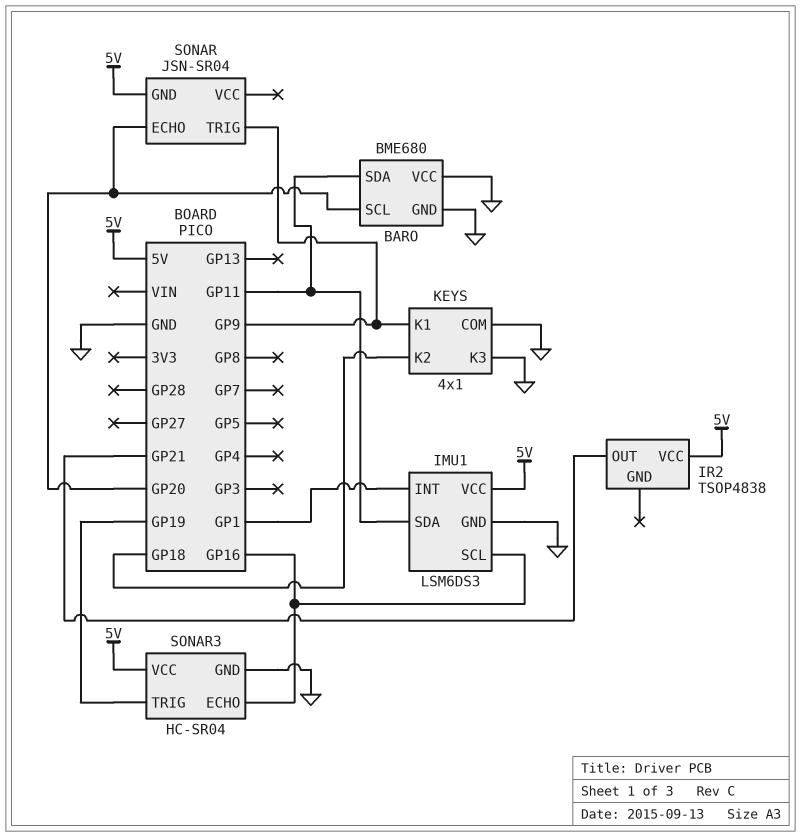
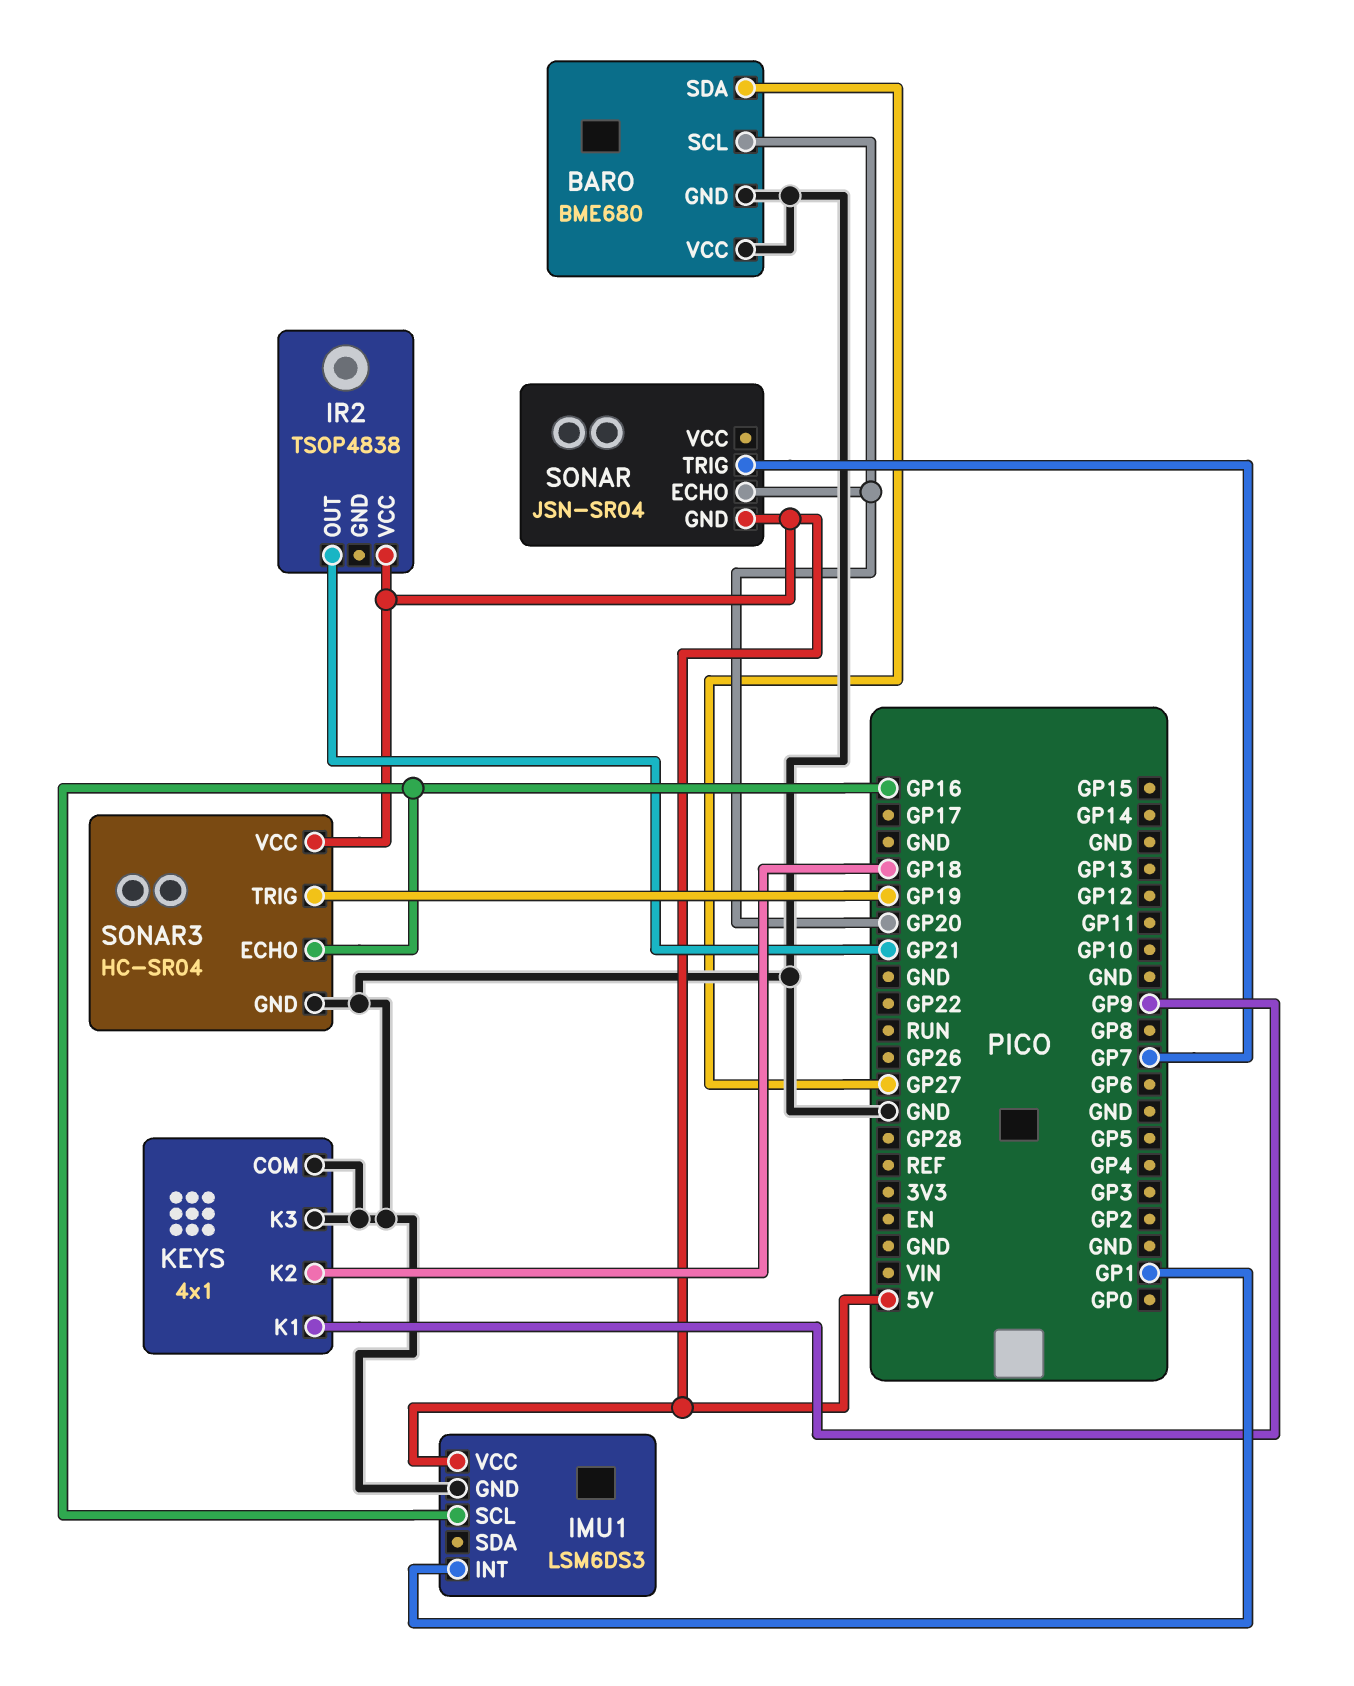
BARO pin SDA: GP11 -> GP27
IMU1 pin SDA: GP11 -> none
SONAR pin TRIG: GP9 -> GP7

